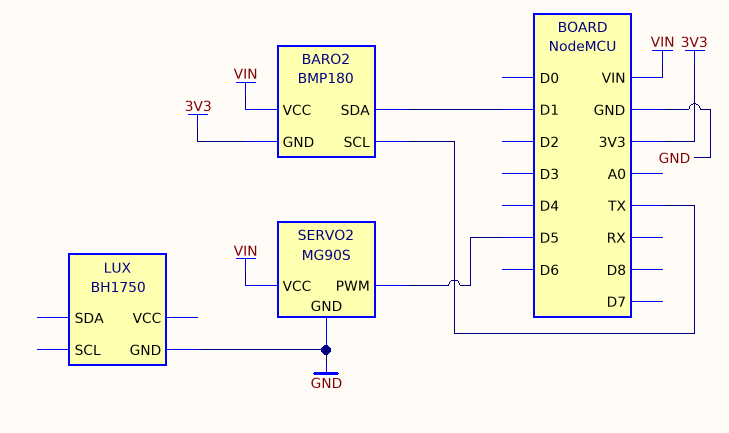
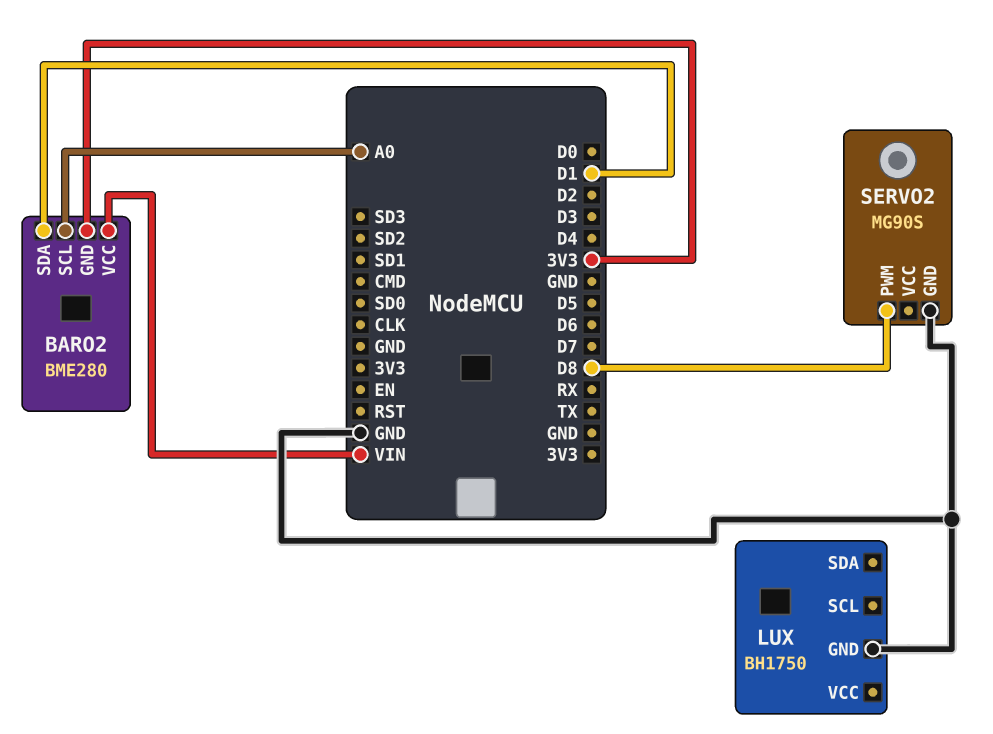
BARO2: BMP180 -> BME280
BARO2 pin SCL: TX -> A0
SERVO2 pin PWM: D5 -> D8
SERVO2 pin VCC: VIN -> none

